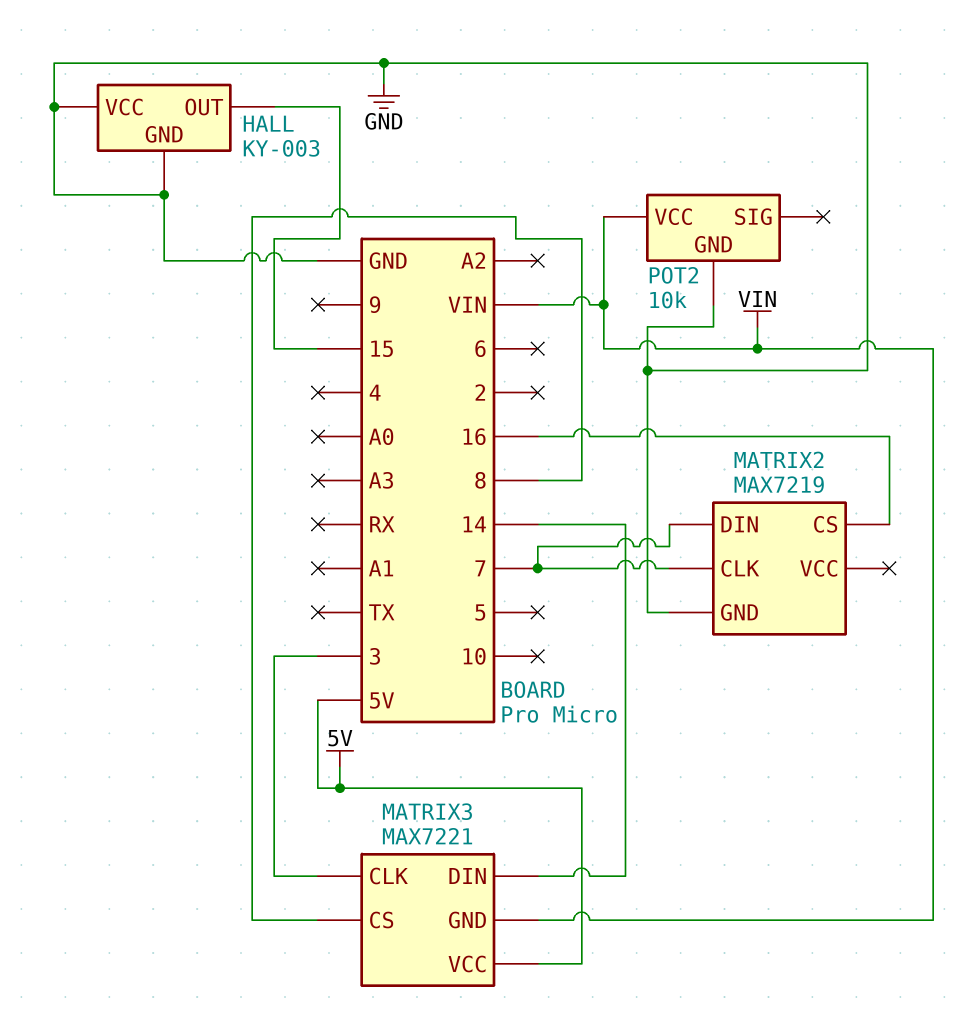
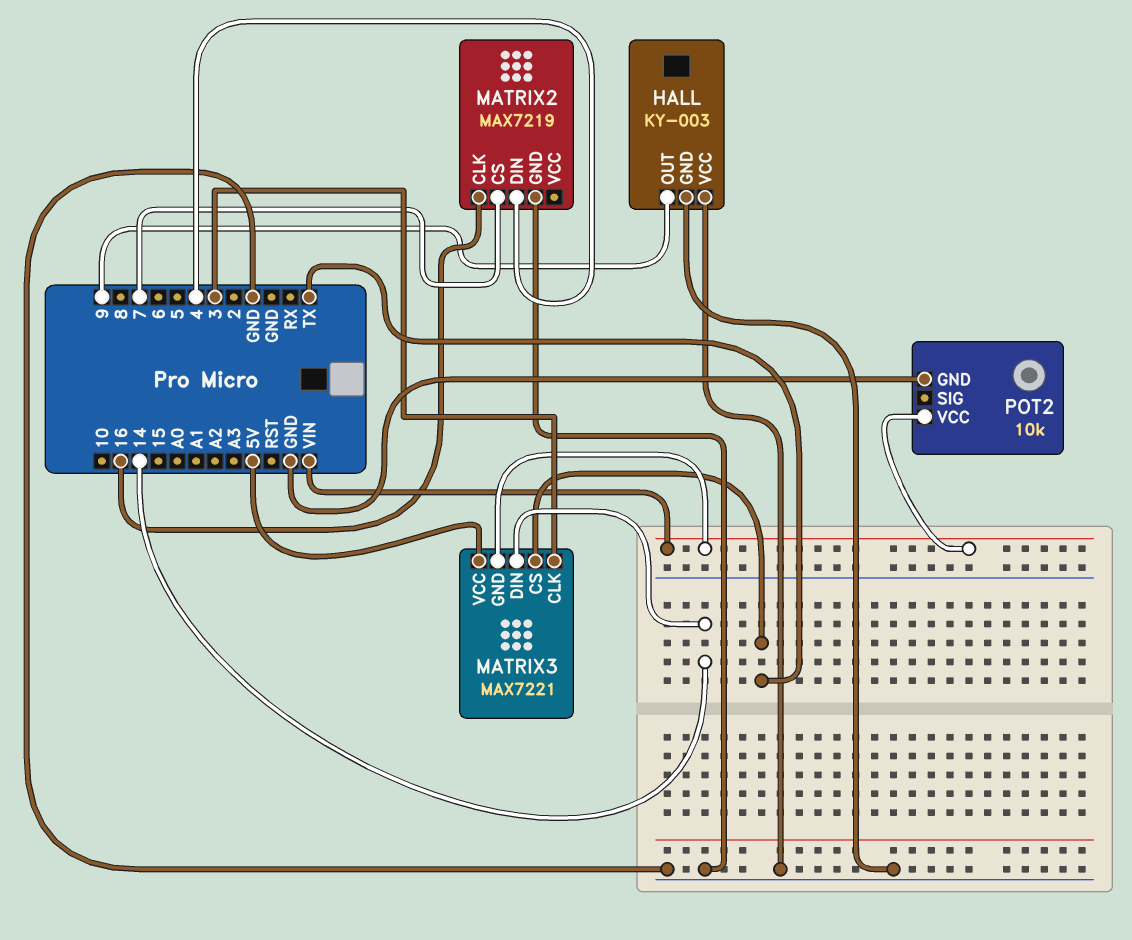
HALL pin OUT: 15 -> 9
MATRIX2 pin CLK: 7 -> 16
MATRIX2 pin CS: 16 -> 7
MATRIX2 pin DIN: 7 -> 4
MATRIX3 pin CS: 8 -> TX

